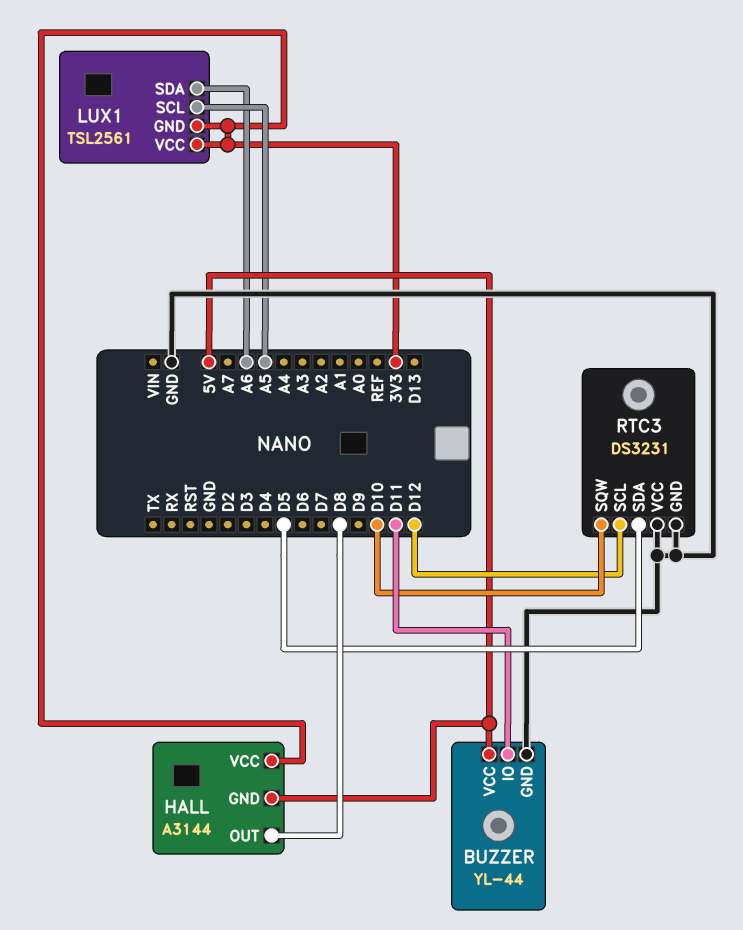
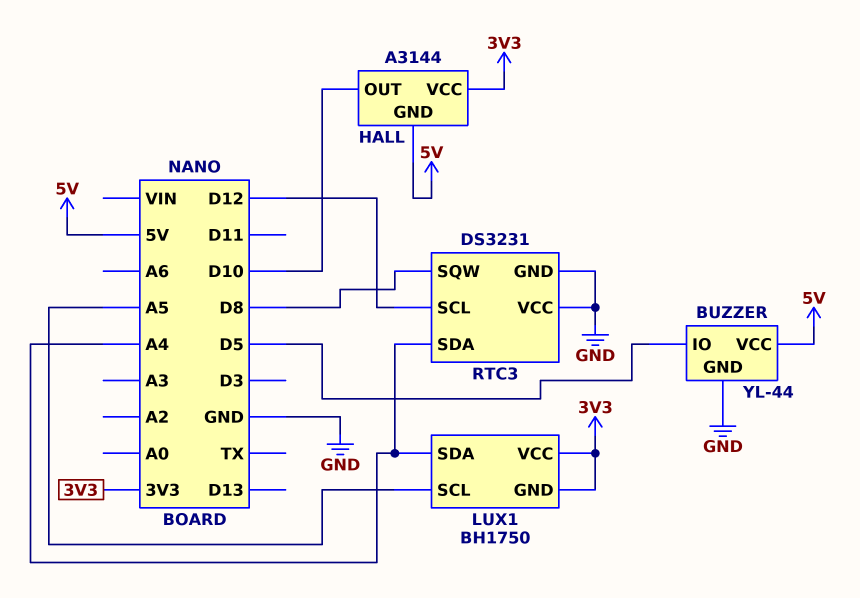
BUZZER pin IO: D11 -> D5
HALL pin OUT: D8 -> D10
LUX1: TSL2561 -> BH1750
LUX1 pin SDA: A6 -> A4
RTC3 pin SDA: D5 -> A4
RTC3 pin SQW: D10 -> D8

